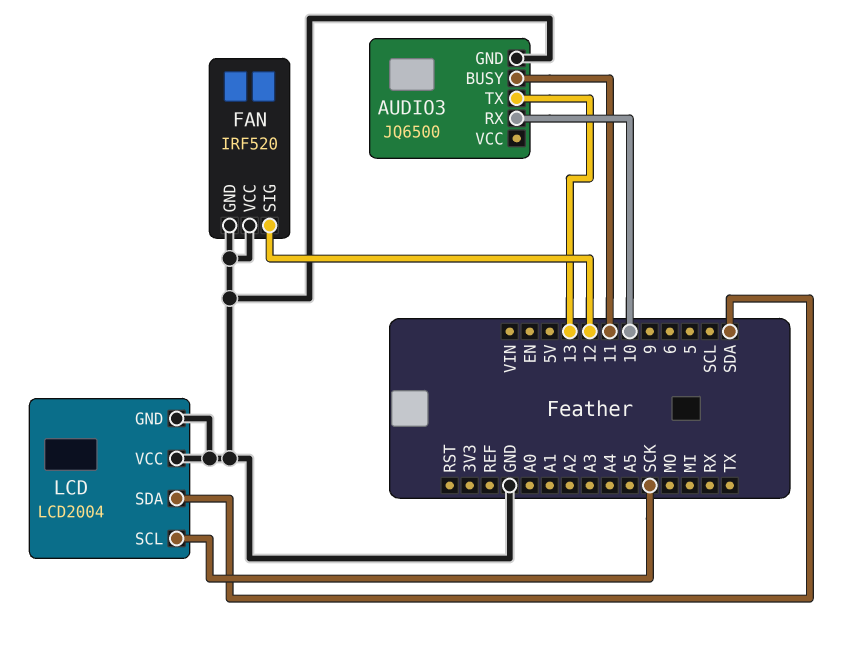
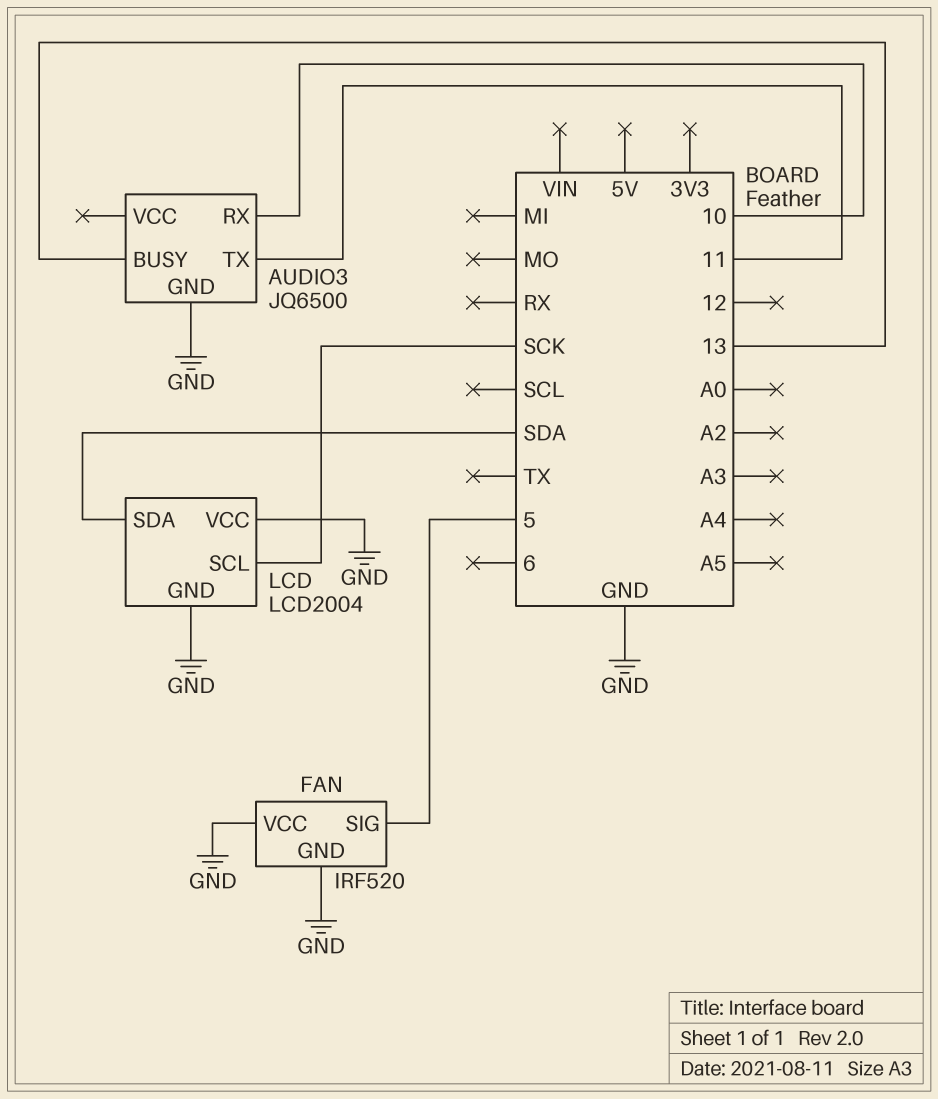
AUDIO3 pin BUSY: 11 -> 13
AUDIO3 pin TX: 13 -> 11
FAN pin SIG: 12 -> 5

